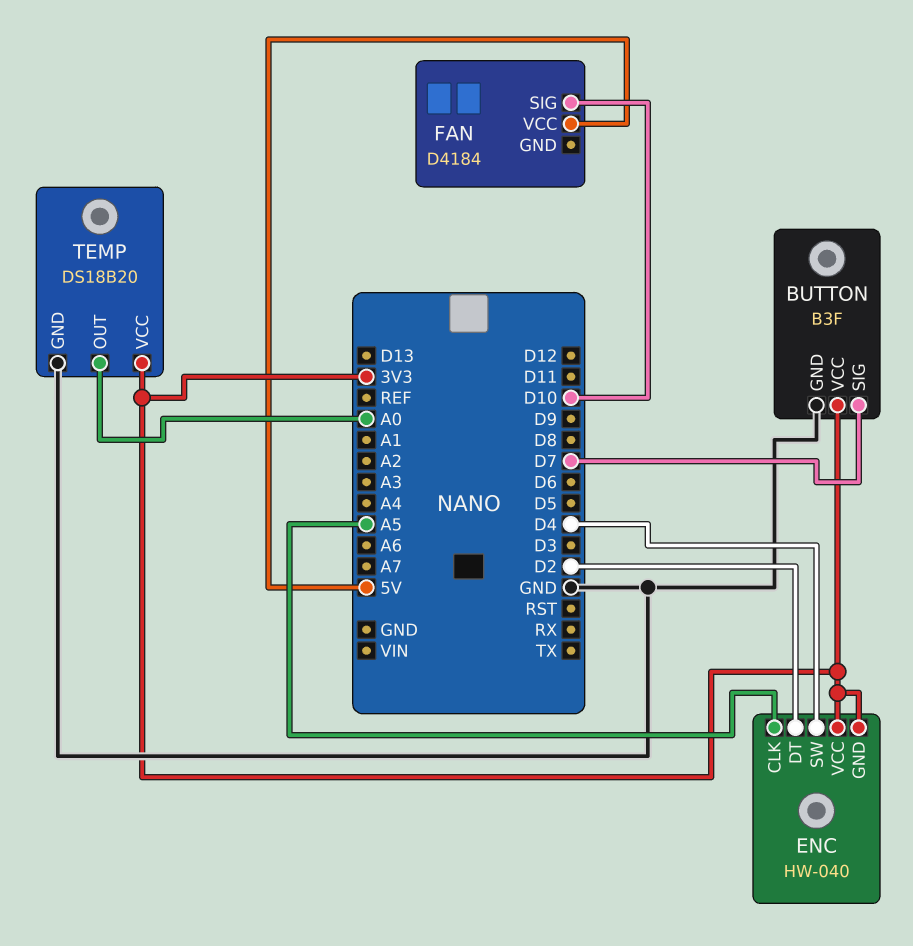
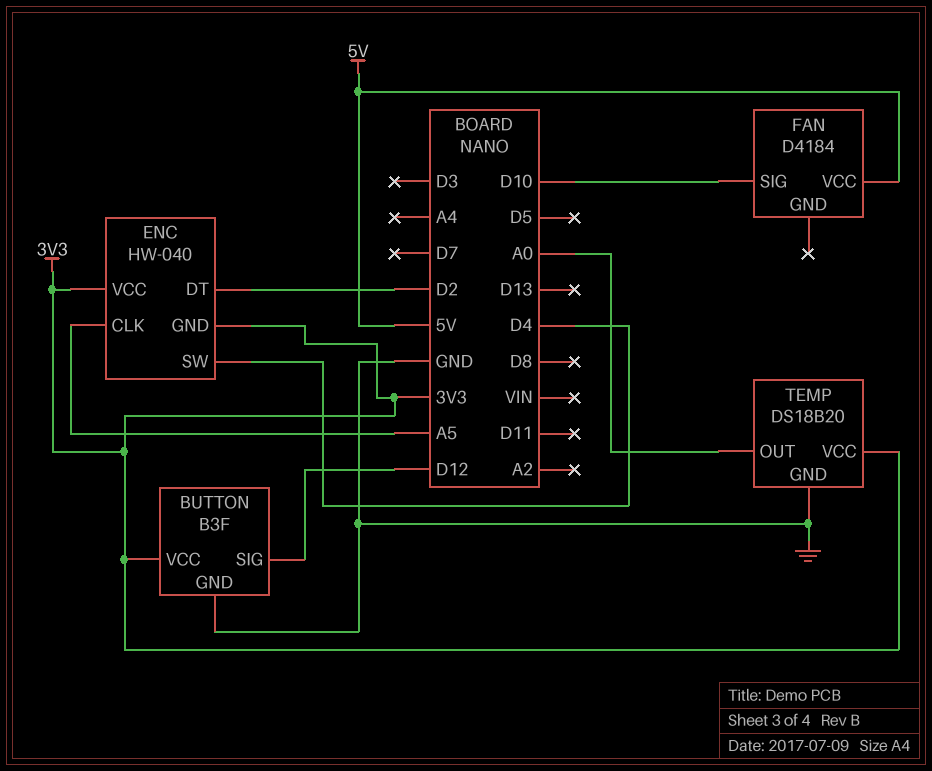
BUTTON pin SIG: D7 -> D12

